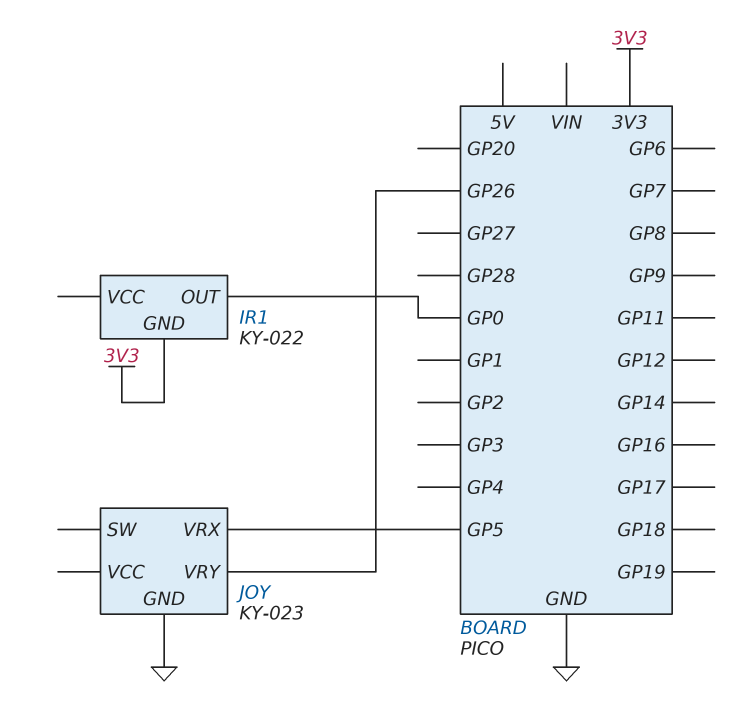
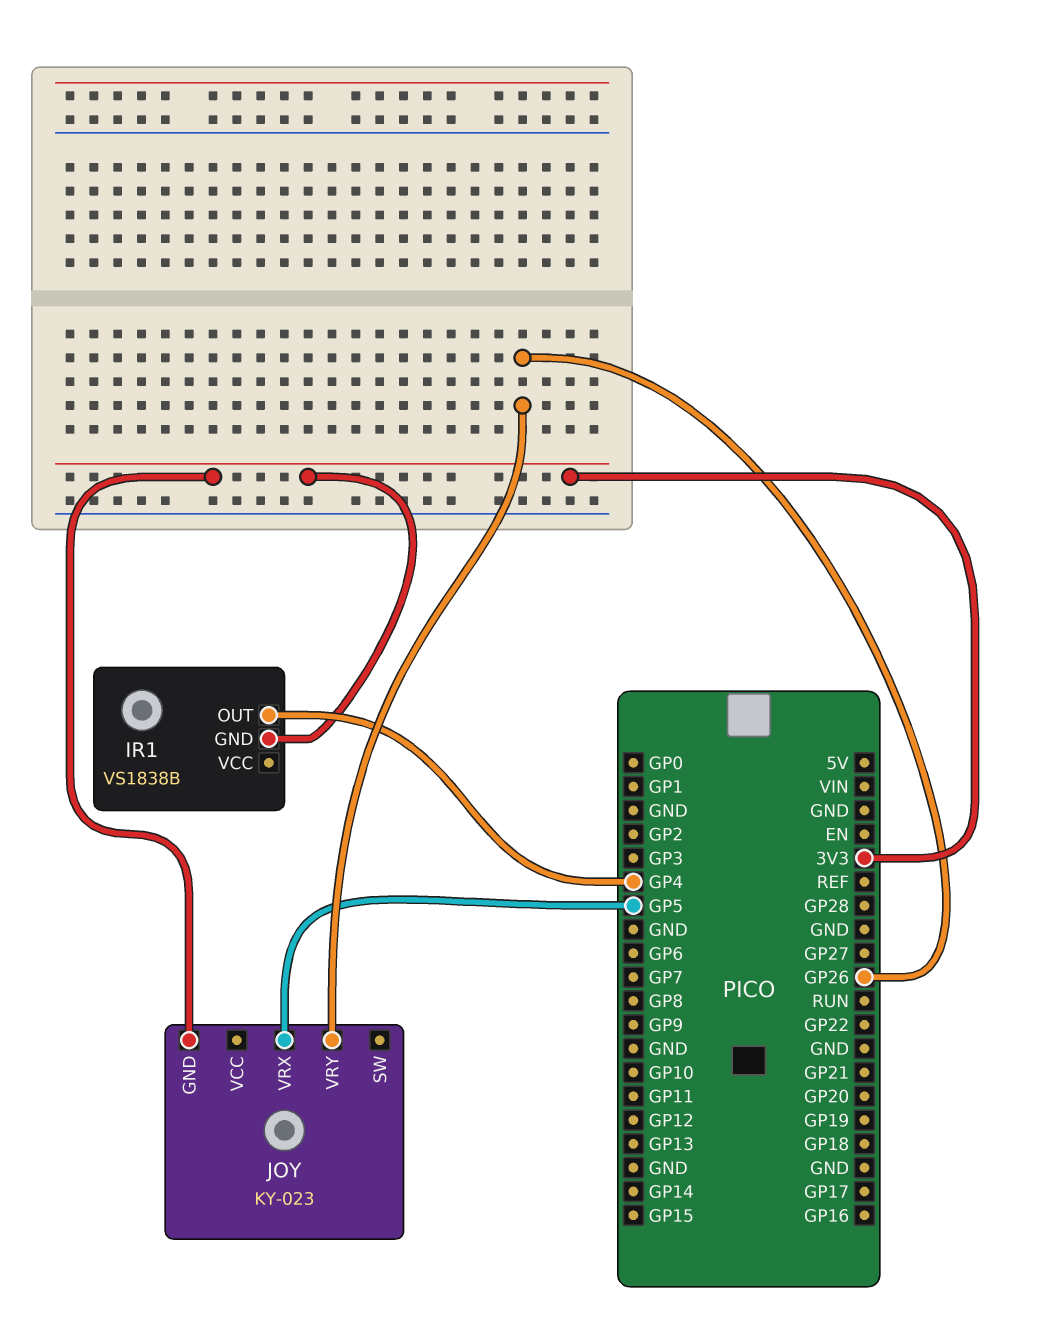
IR1: KY-022 -> VS1838B
IR1 pin OUT: GP0 -> GP4
JOY pin GND: GND -> 3V3

